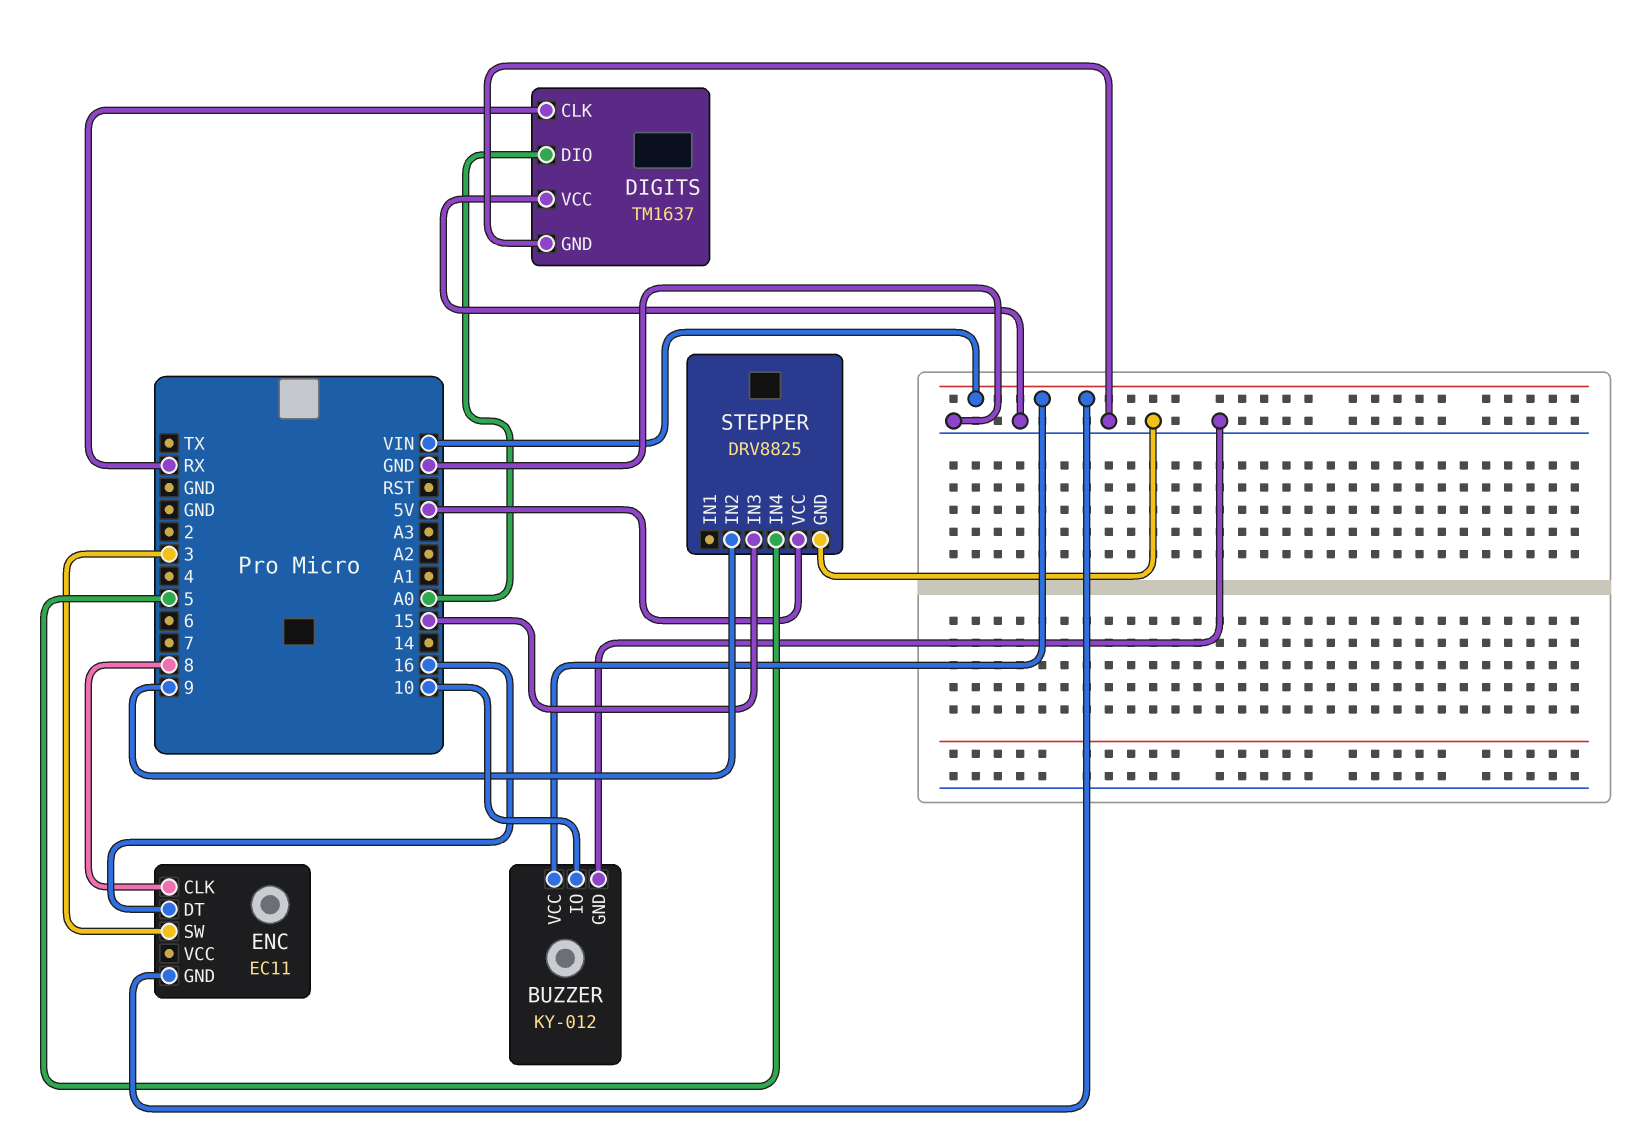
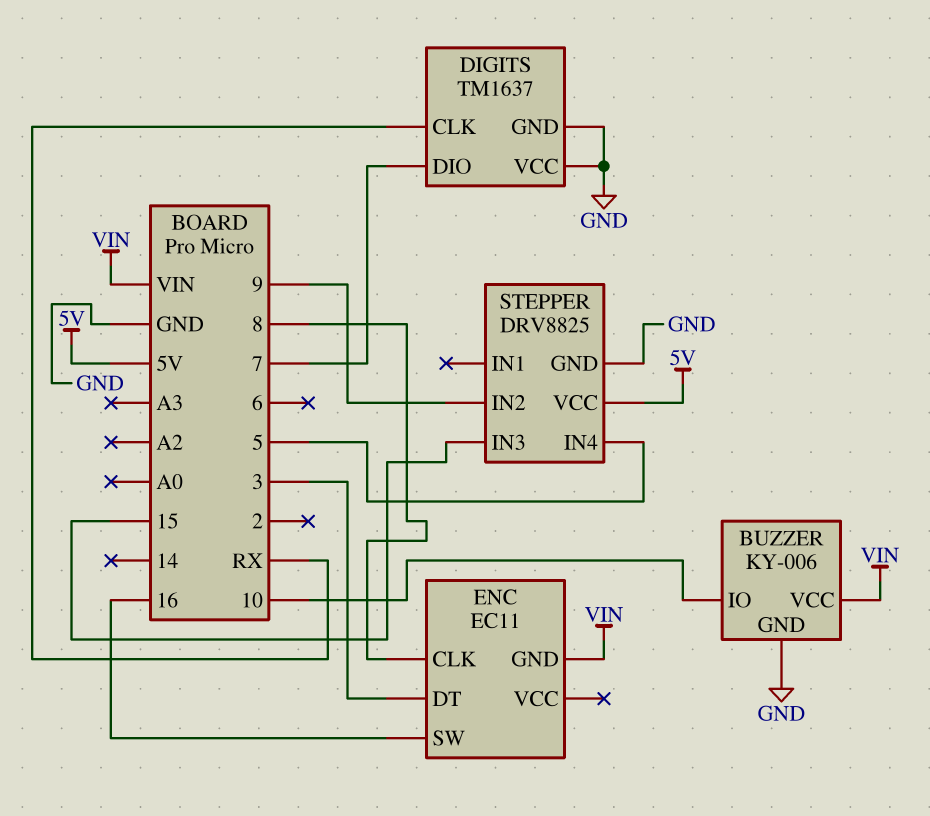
BUZZER: KY-012 -> KY-006
DIGITS pin DIO: A0 -> 7
ENC pin DT: 16 -> 3
ENC pin SW: 3 -> 16

